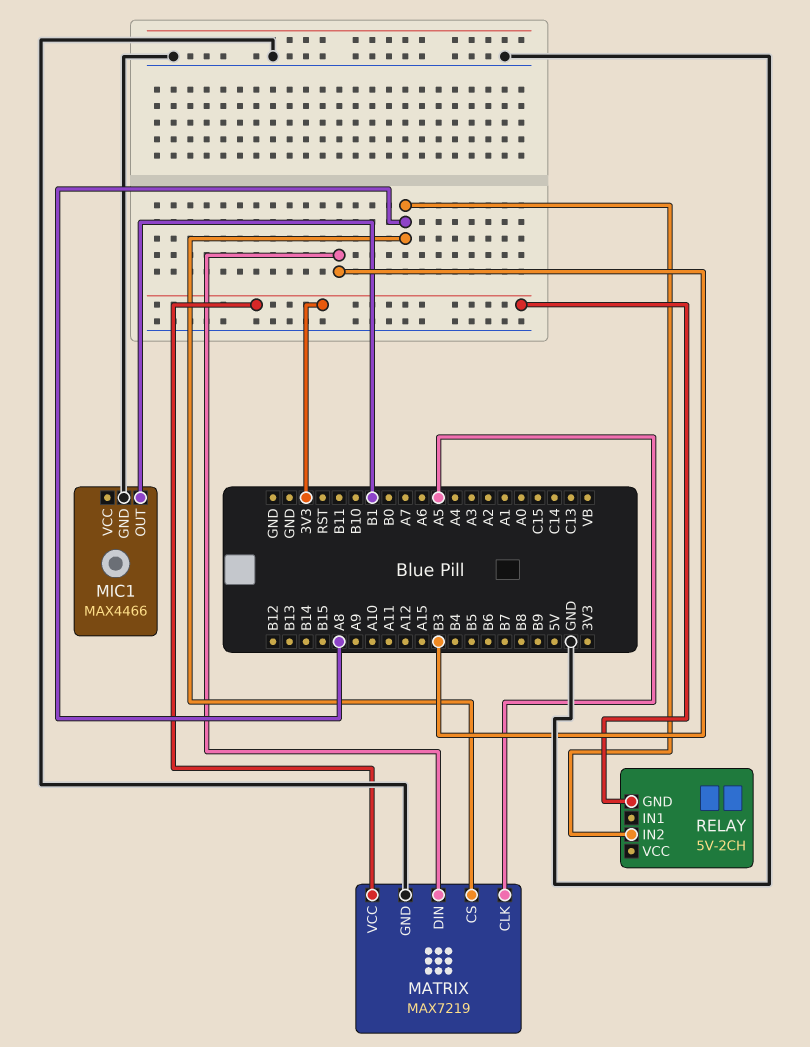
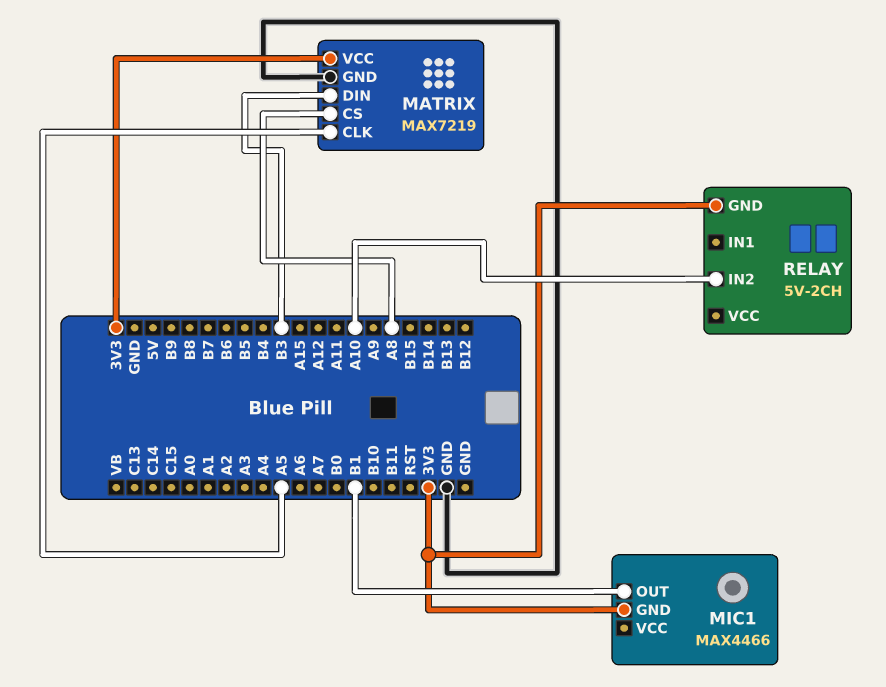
MIC1 pin GND: GND -> 3V3
RELAY pin IN2: A8 -> A10

